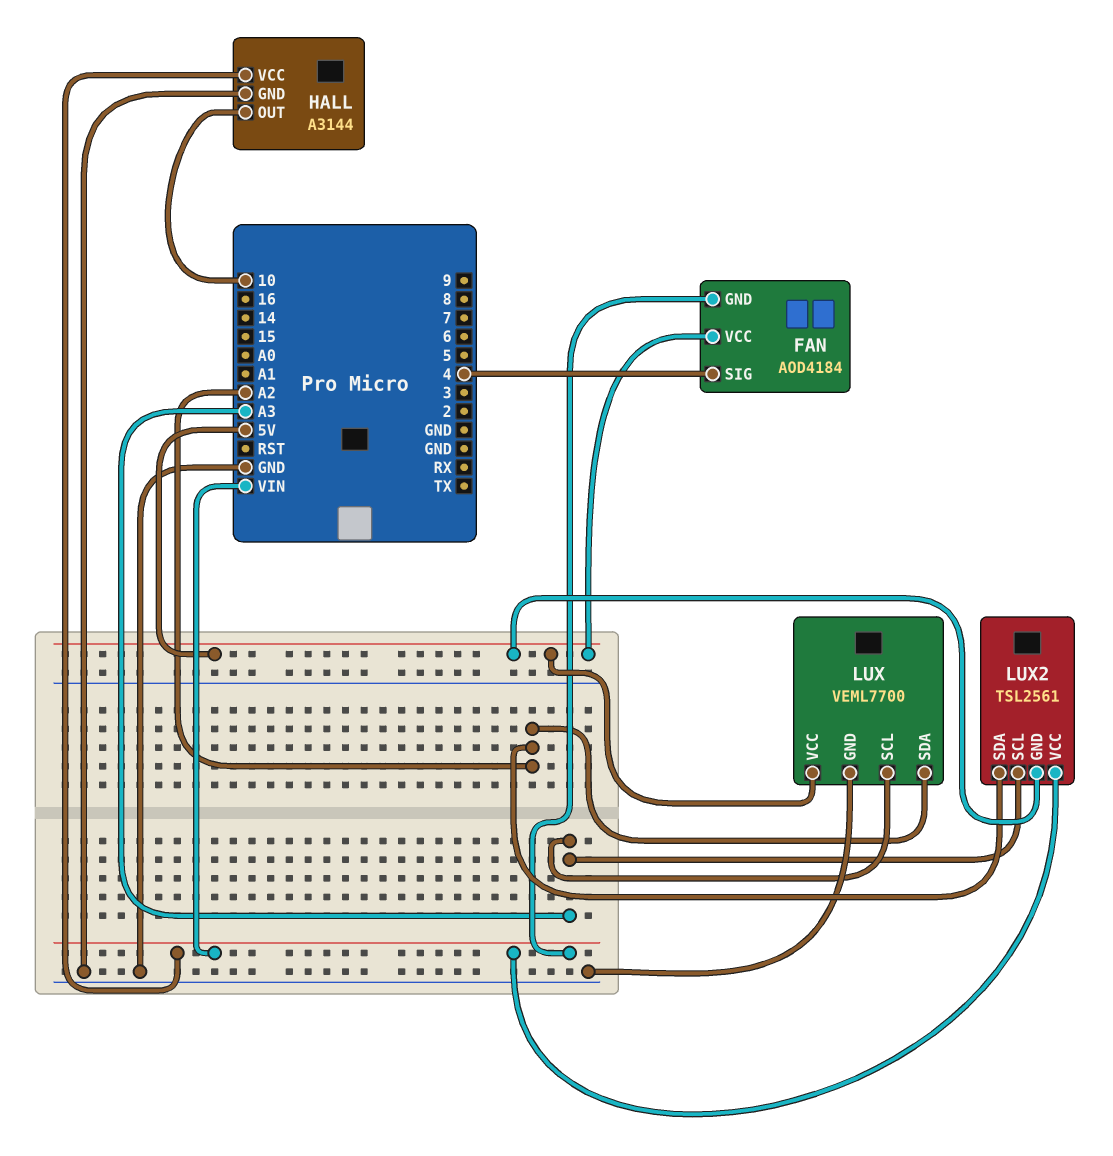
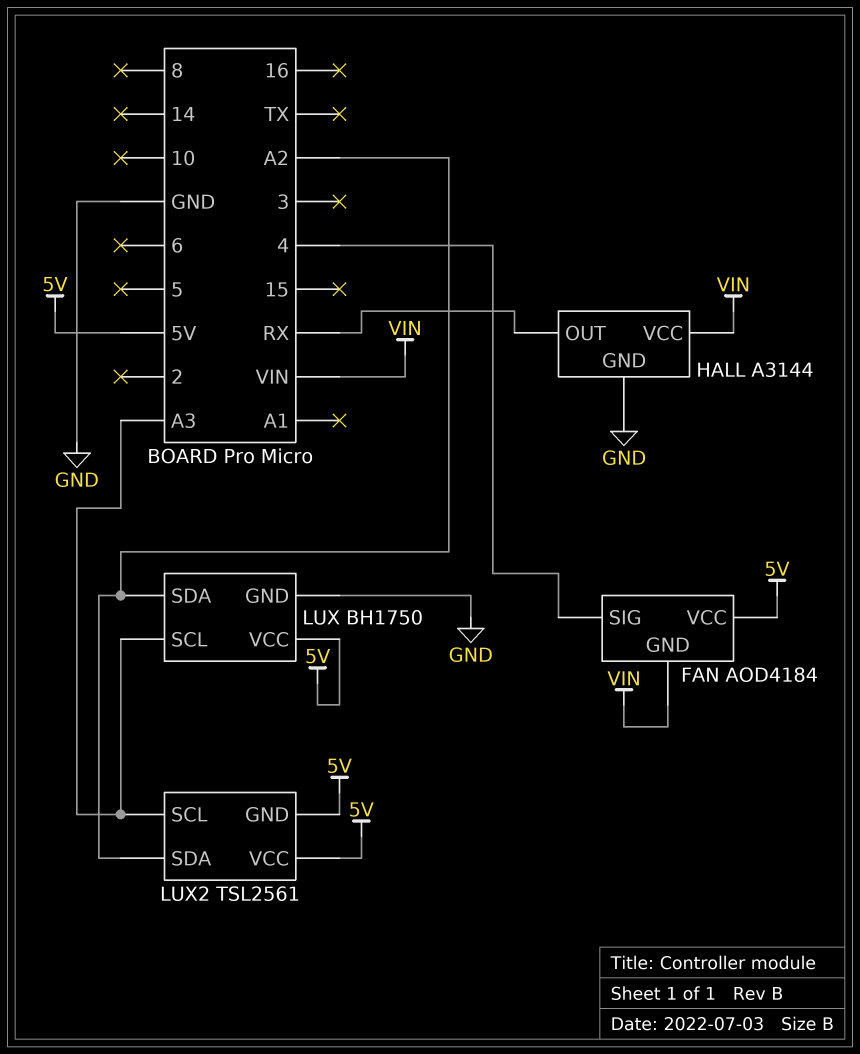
HALL pin OUT: 10 -> RX
LUX: VEML7700 -> BH1750
LUX2 pin VCC: VIN -> 5V

